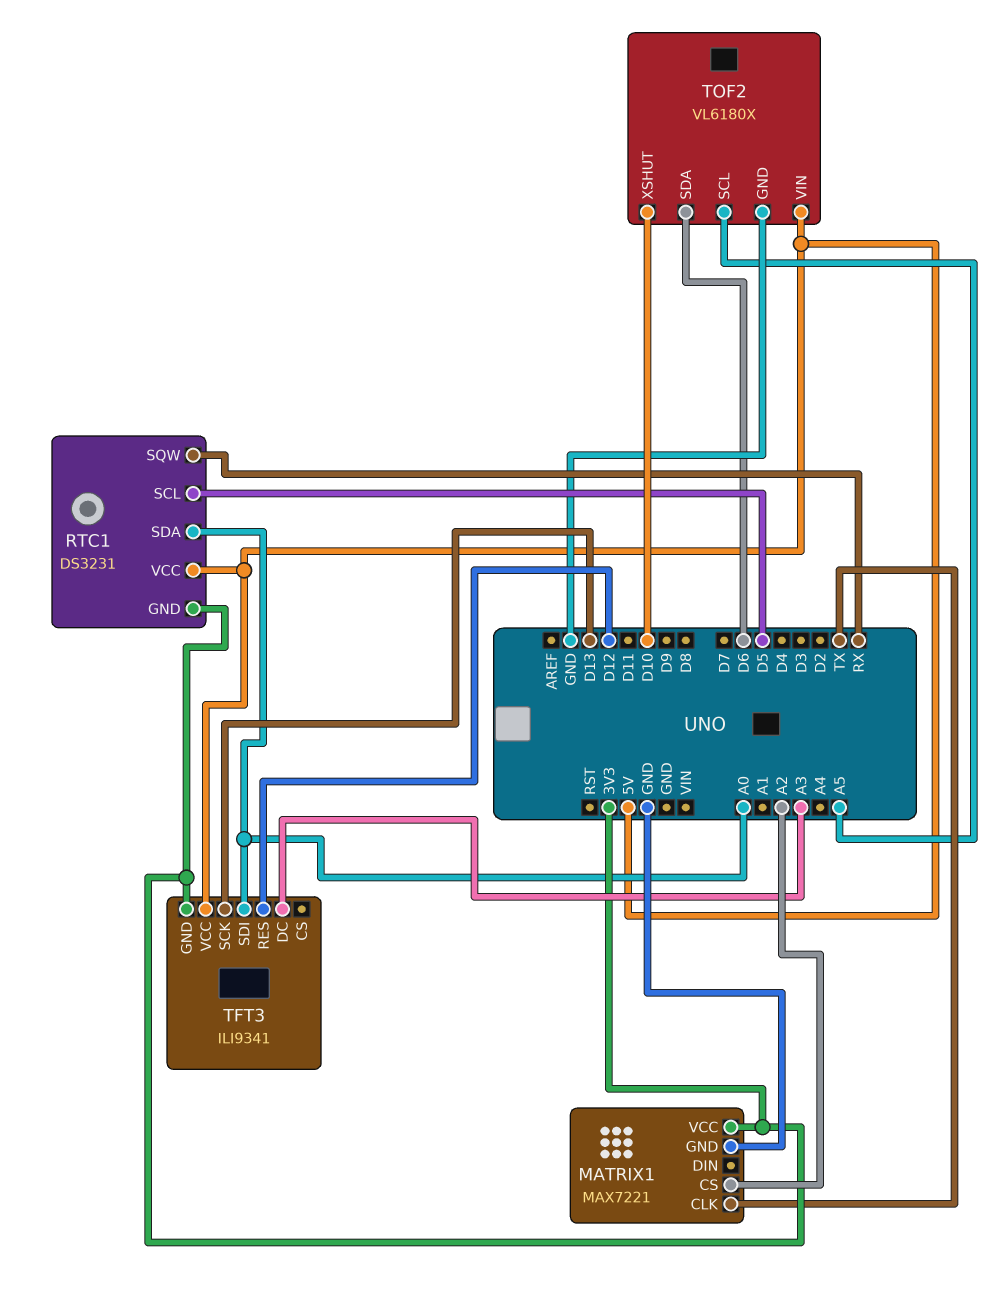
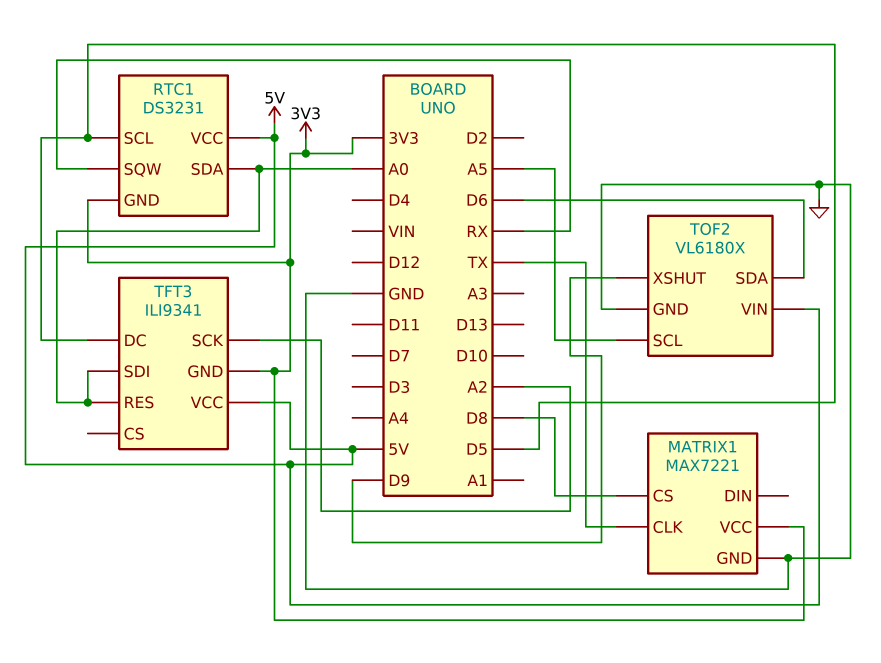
MATRIX1 pin CS: A2 -> D8
TFT3 pin DC: A3 -> D5
TFT3 pin RES: D12 -> A0
TFT3 pin SCK: D13 -> A2
TOF2 pin XSHUT: D10 -> D9

